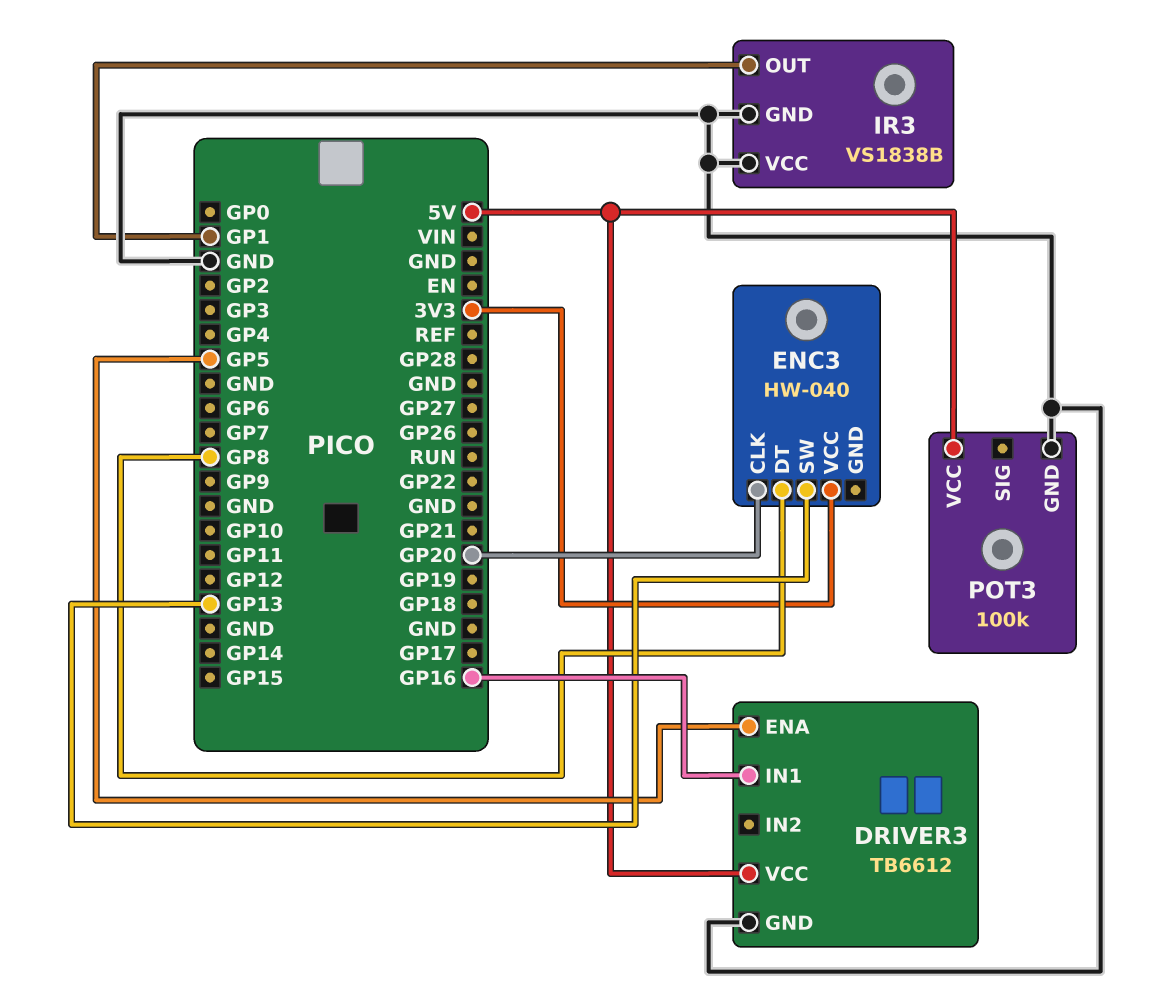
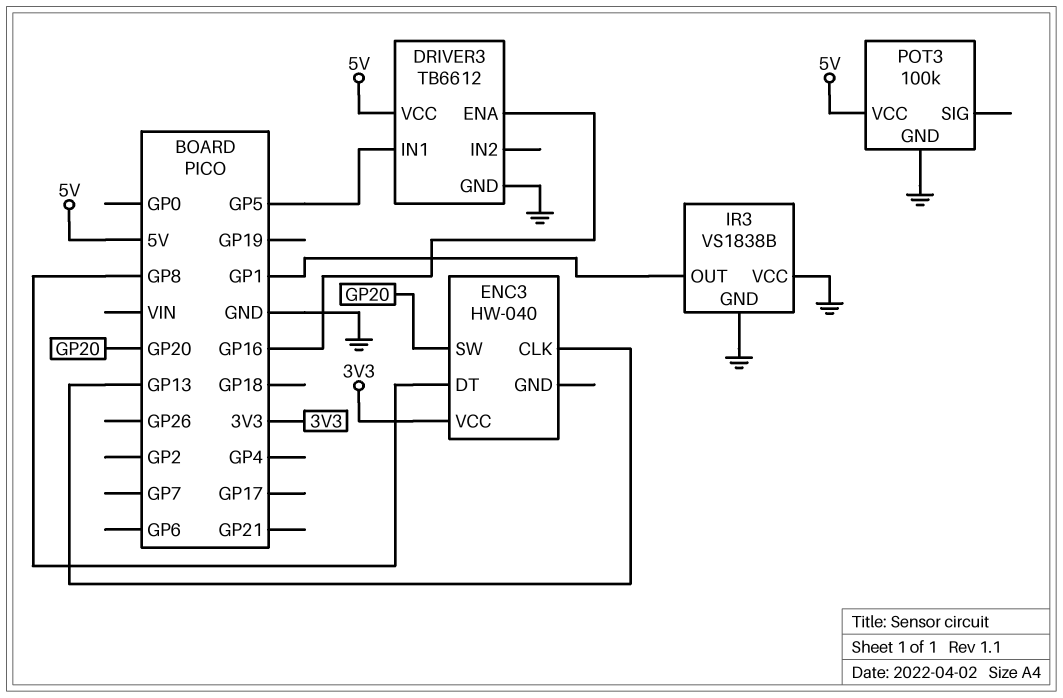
DRIVER3 pin ENA: GP5 -> GP16
DRIVER3 pin IN1: GP16 -> GP5
ENC3 pin CLK: GP20 -> GP13
ENC3 pin SW: GP13 -> GP20

